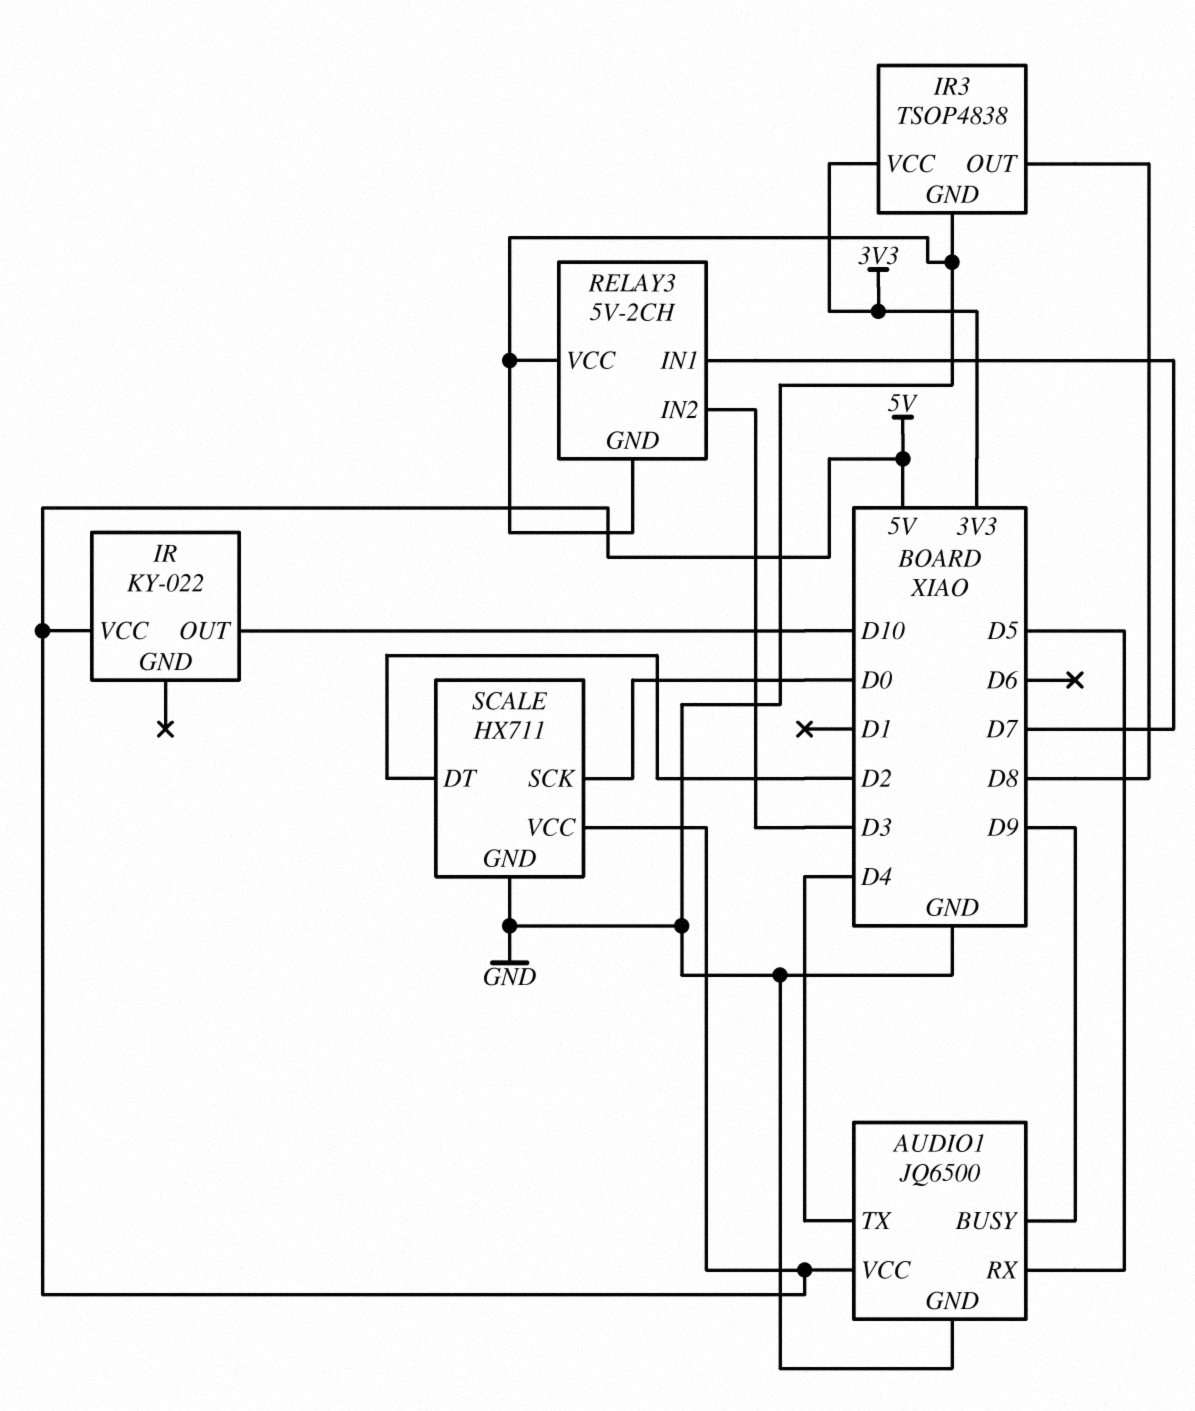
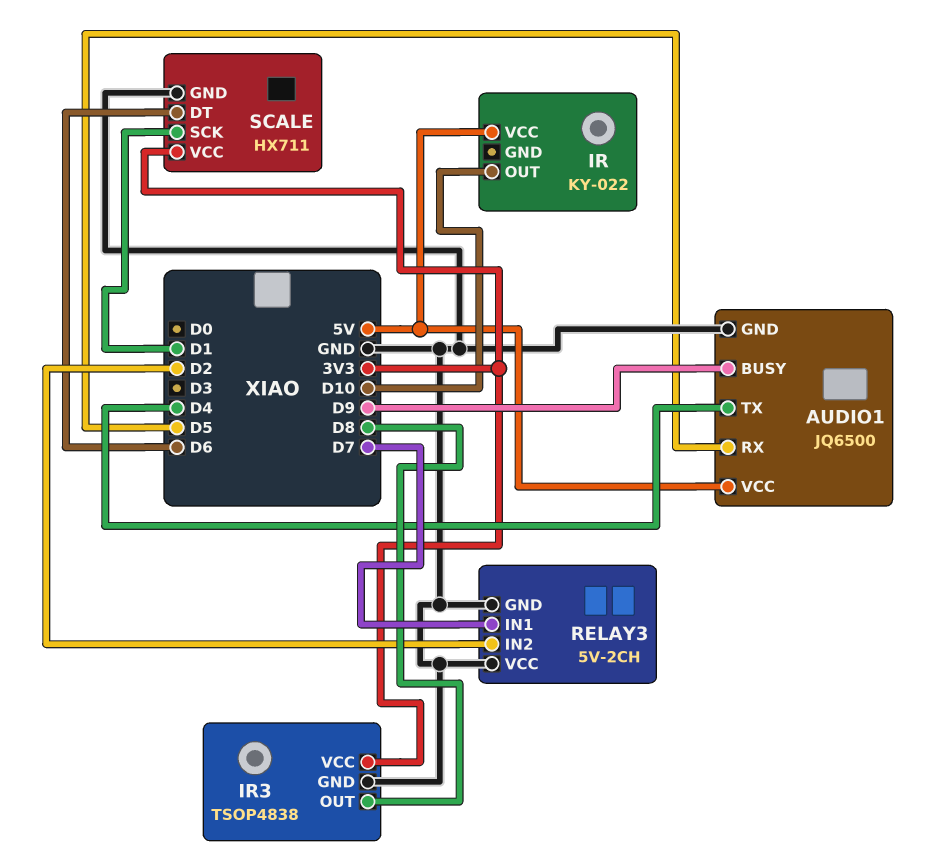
RELAY3 pin IN2: D3 -> D2
SCALE pin DT: D2 -> D6
SCALE pin SCK: D0 -> D1
SCALE pin VCC: 5V -> 3V3

